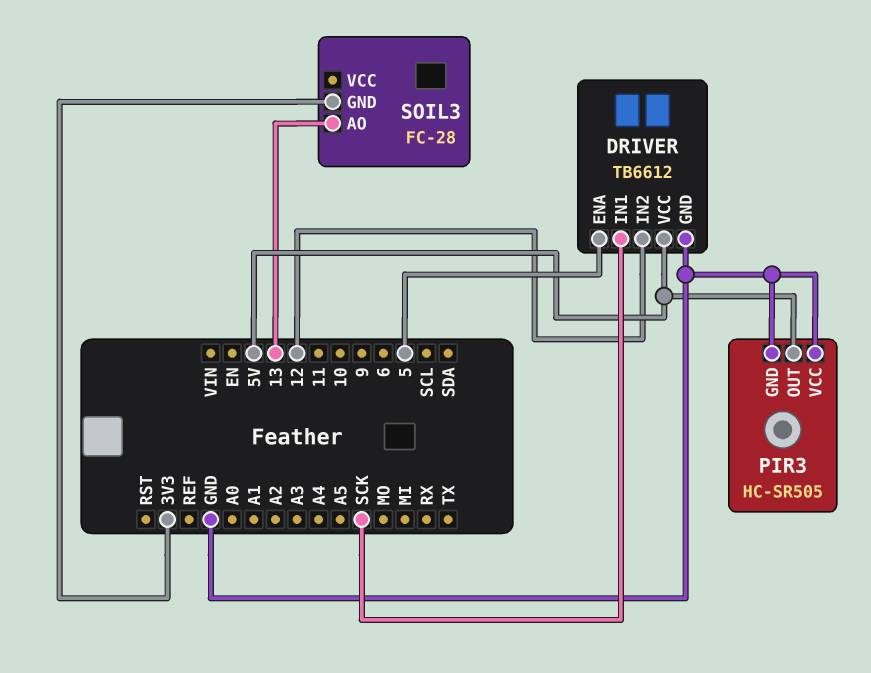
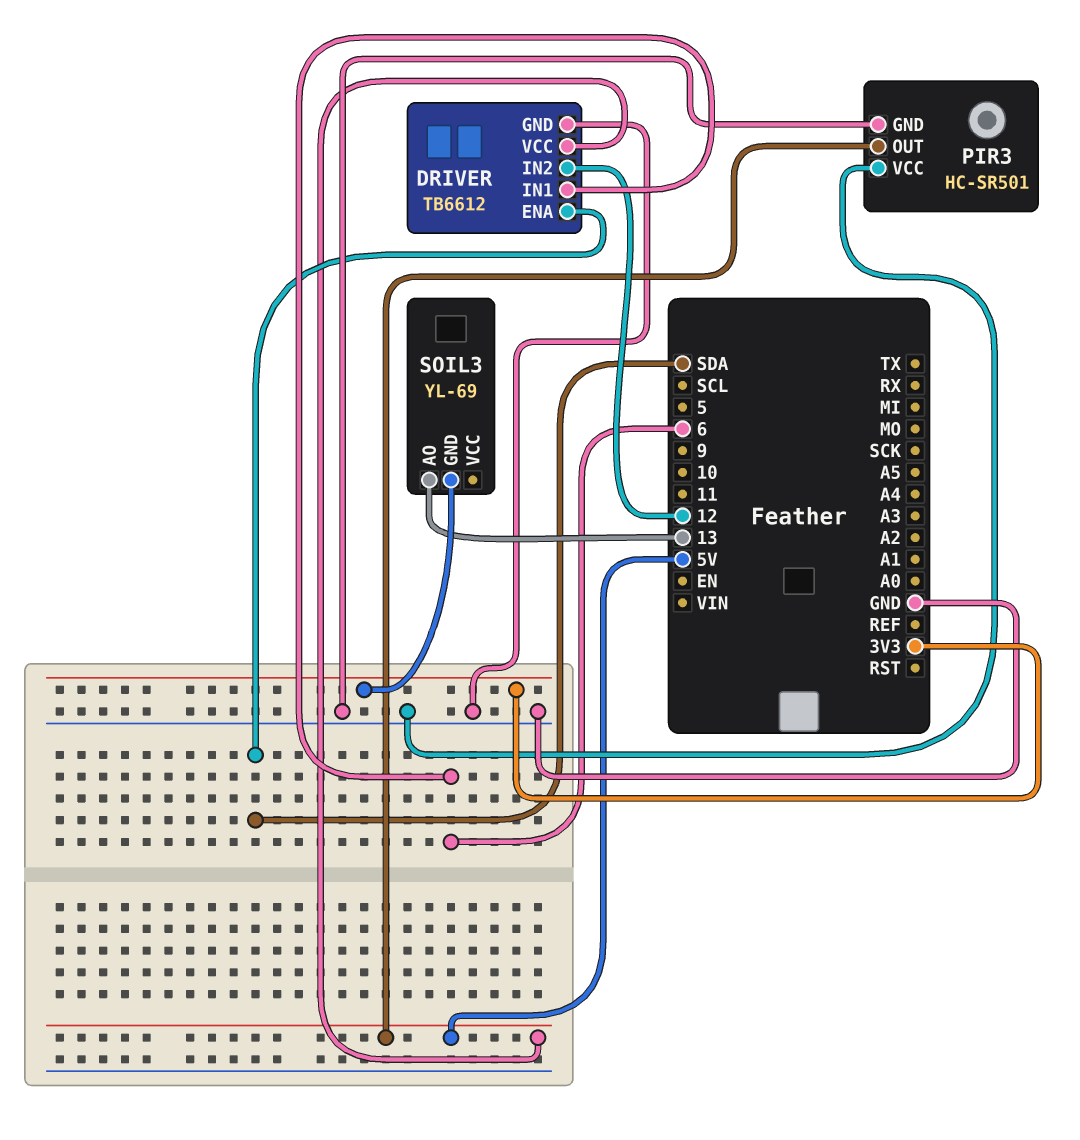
DRIVER pin ENA: 5 -> SDA
DRIVER pin IN1: SCK -> 6
PIR3: HC-SR505 -> HC-SR501
SOIL3: FC-28 -> YL-69

